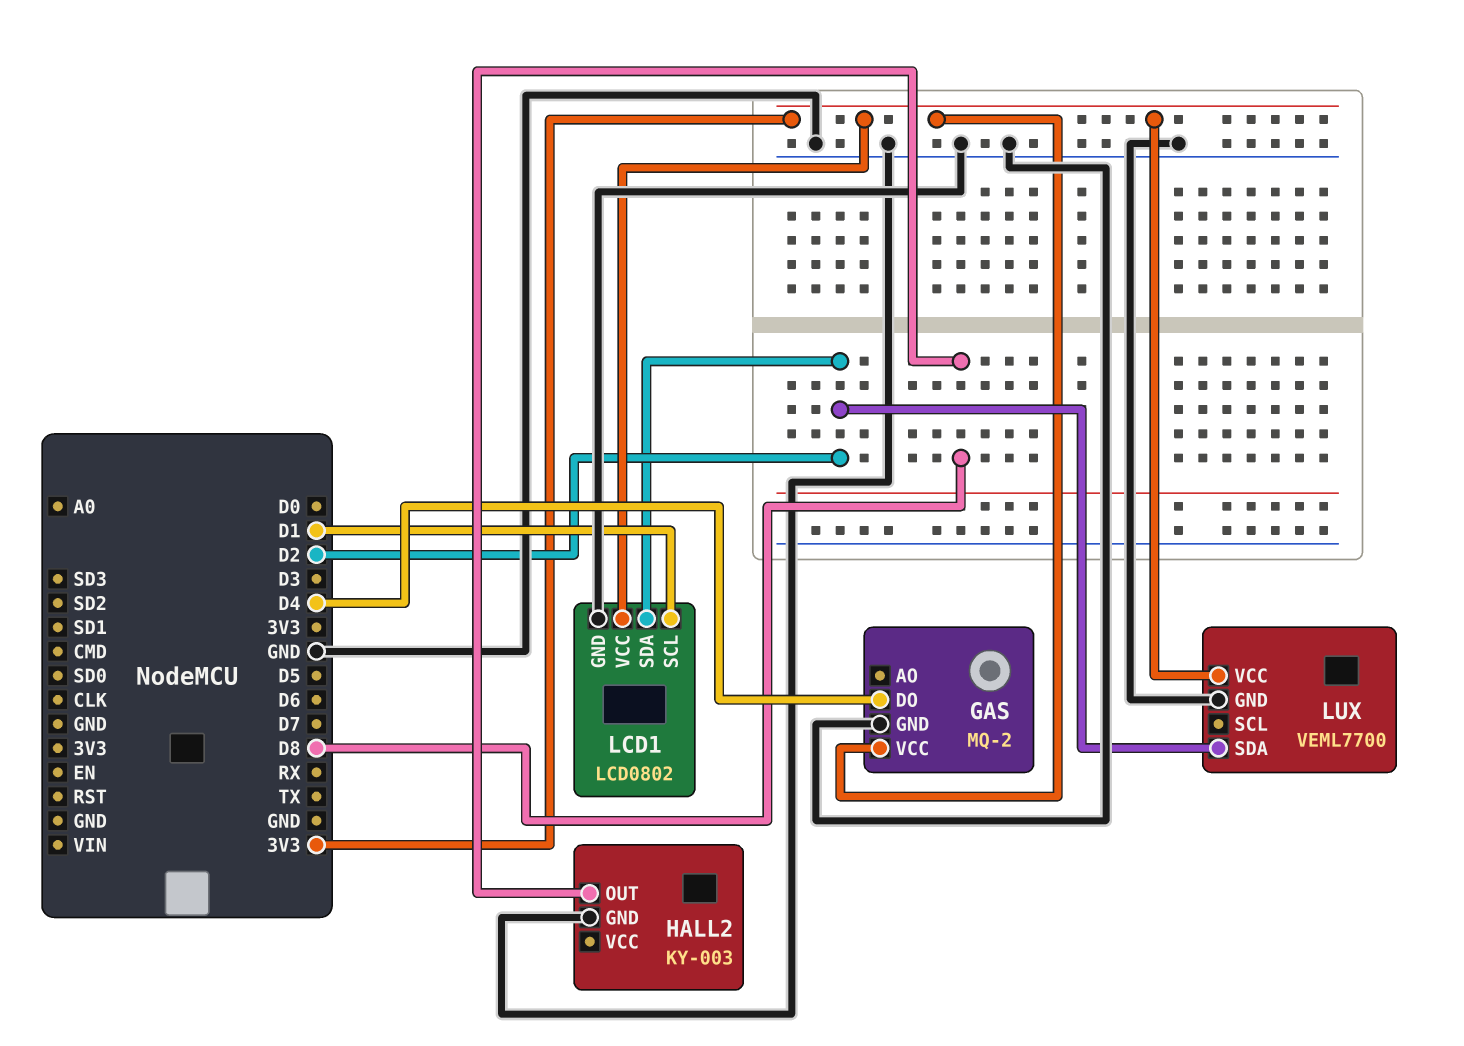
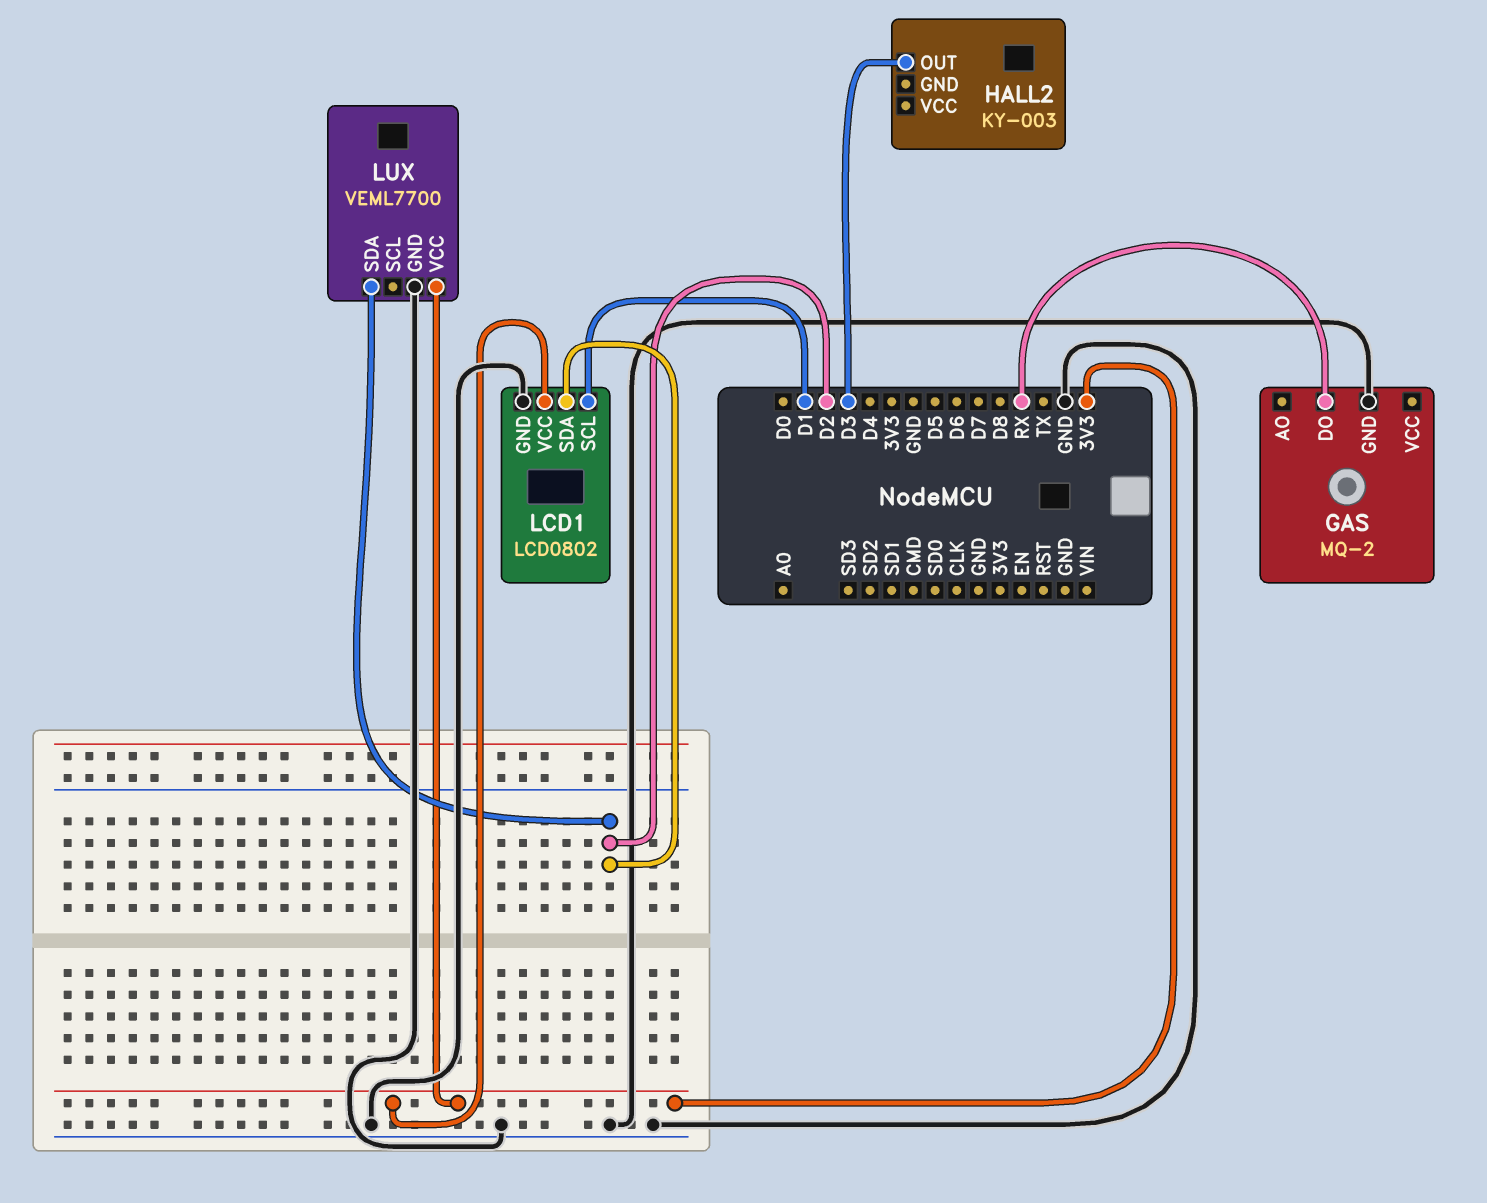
GAS pin DO: D4 -> RX
GAS pin VCC: 3V3 -> none
HALL2 pin GND: GND -> none
HALL2 pin OUT: D8 -> D3

